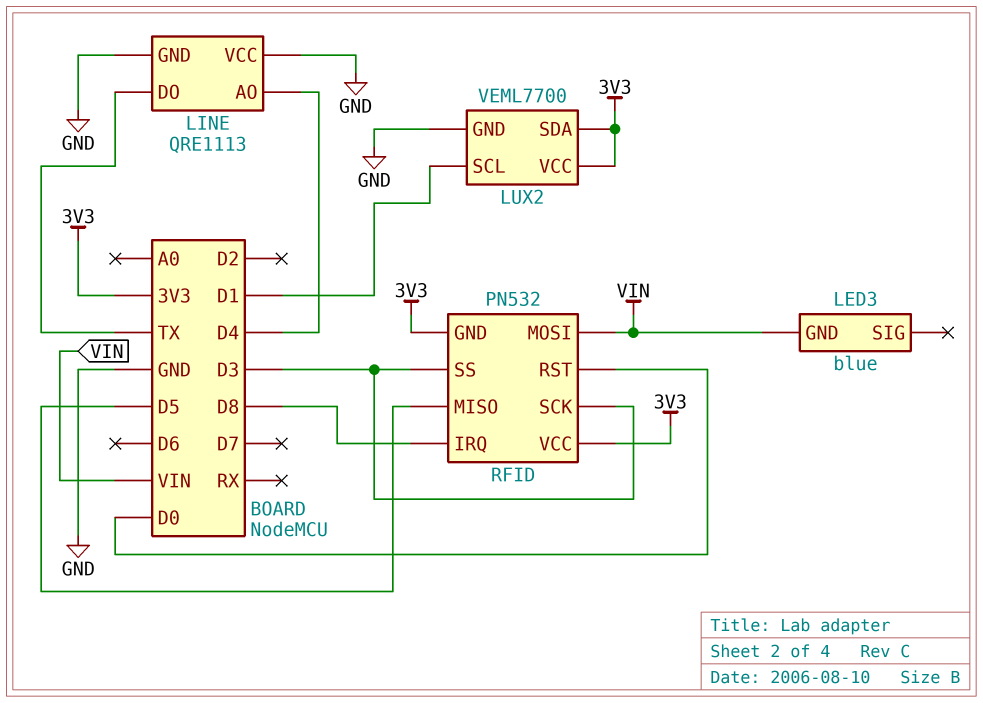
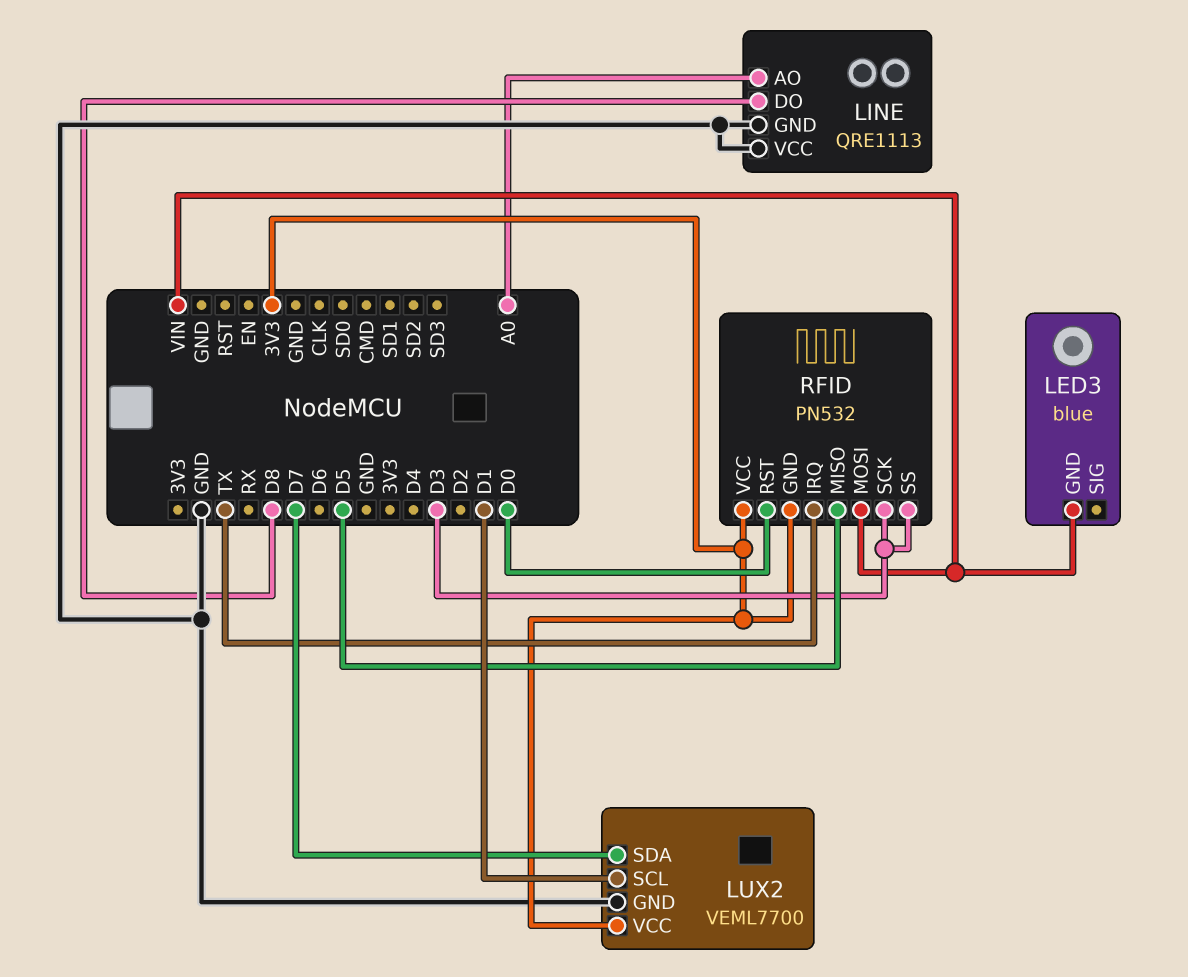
LINE pin AO: D4 -> A0
LINE pin DO: TX -> D8
LUX2 pin SDA: 3V3 -> D7
RFID pin IRQ: D8 -> TX

